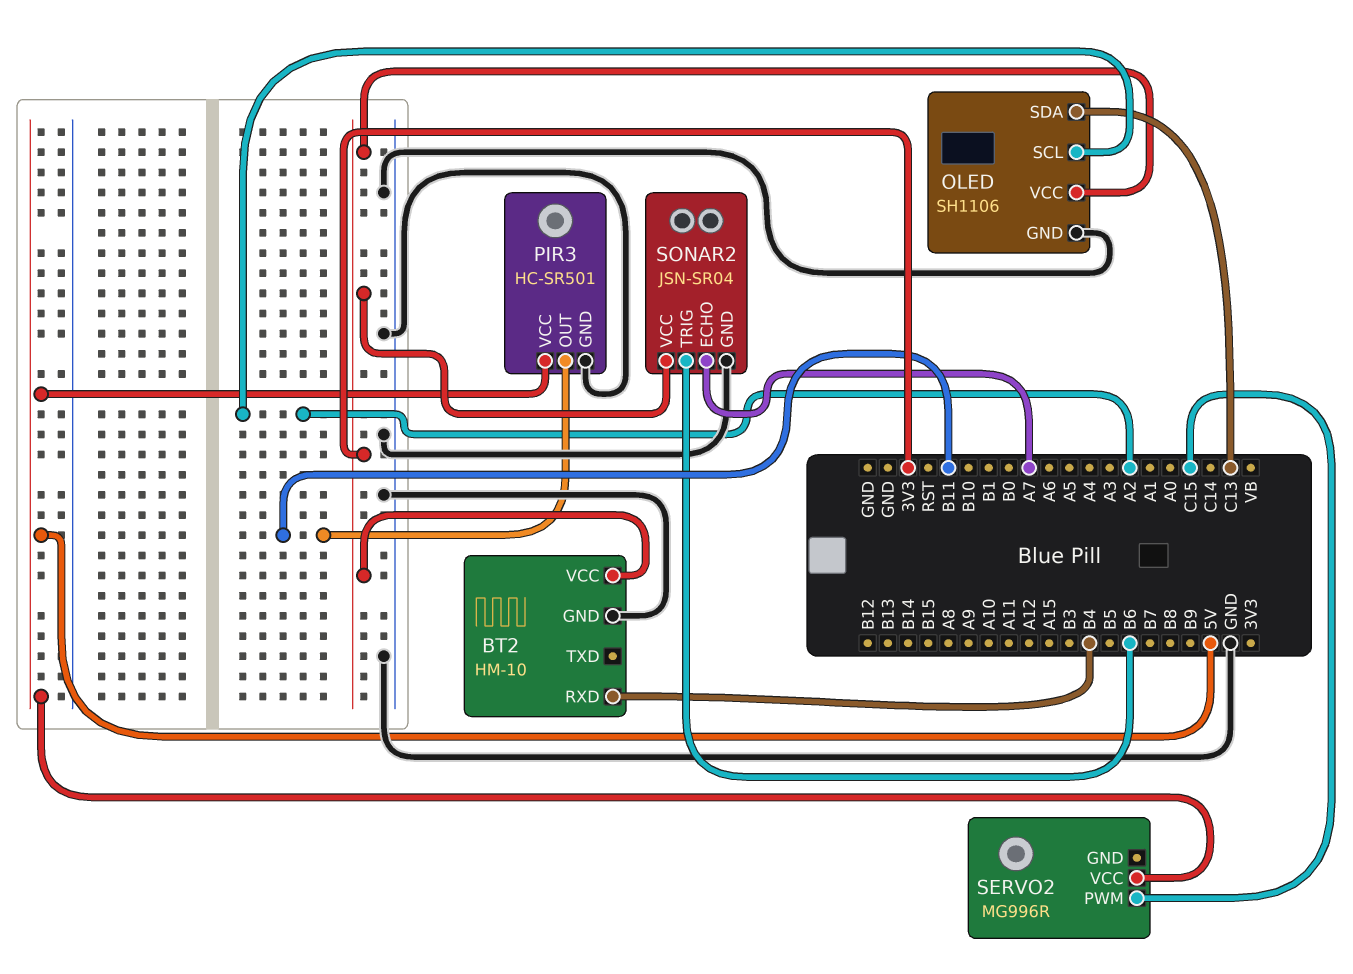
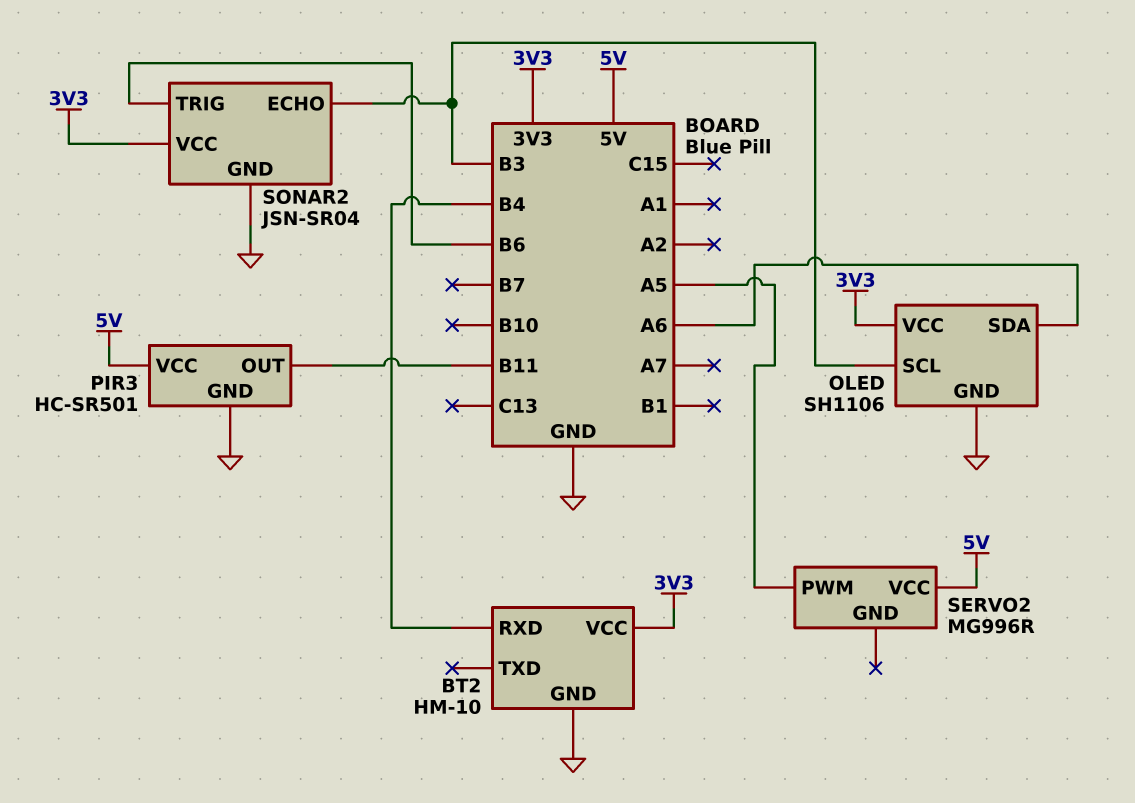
OLED pin SCL: A2 -> B3
OLED pin SDA: C13 -> A6
SERVO2 pin PWM: C15 -> A5
SONAR2 pin ECHO: A7 -> B3

